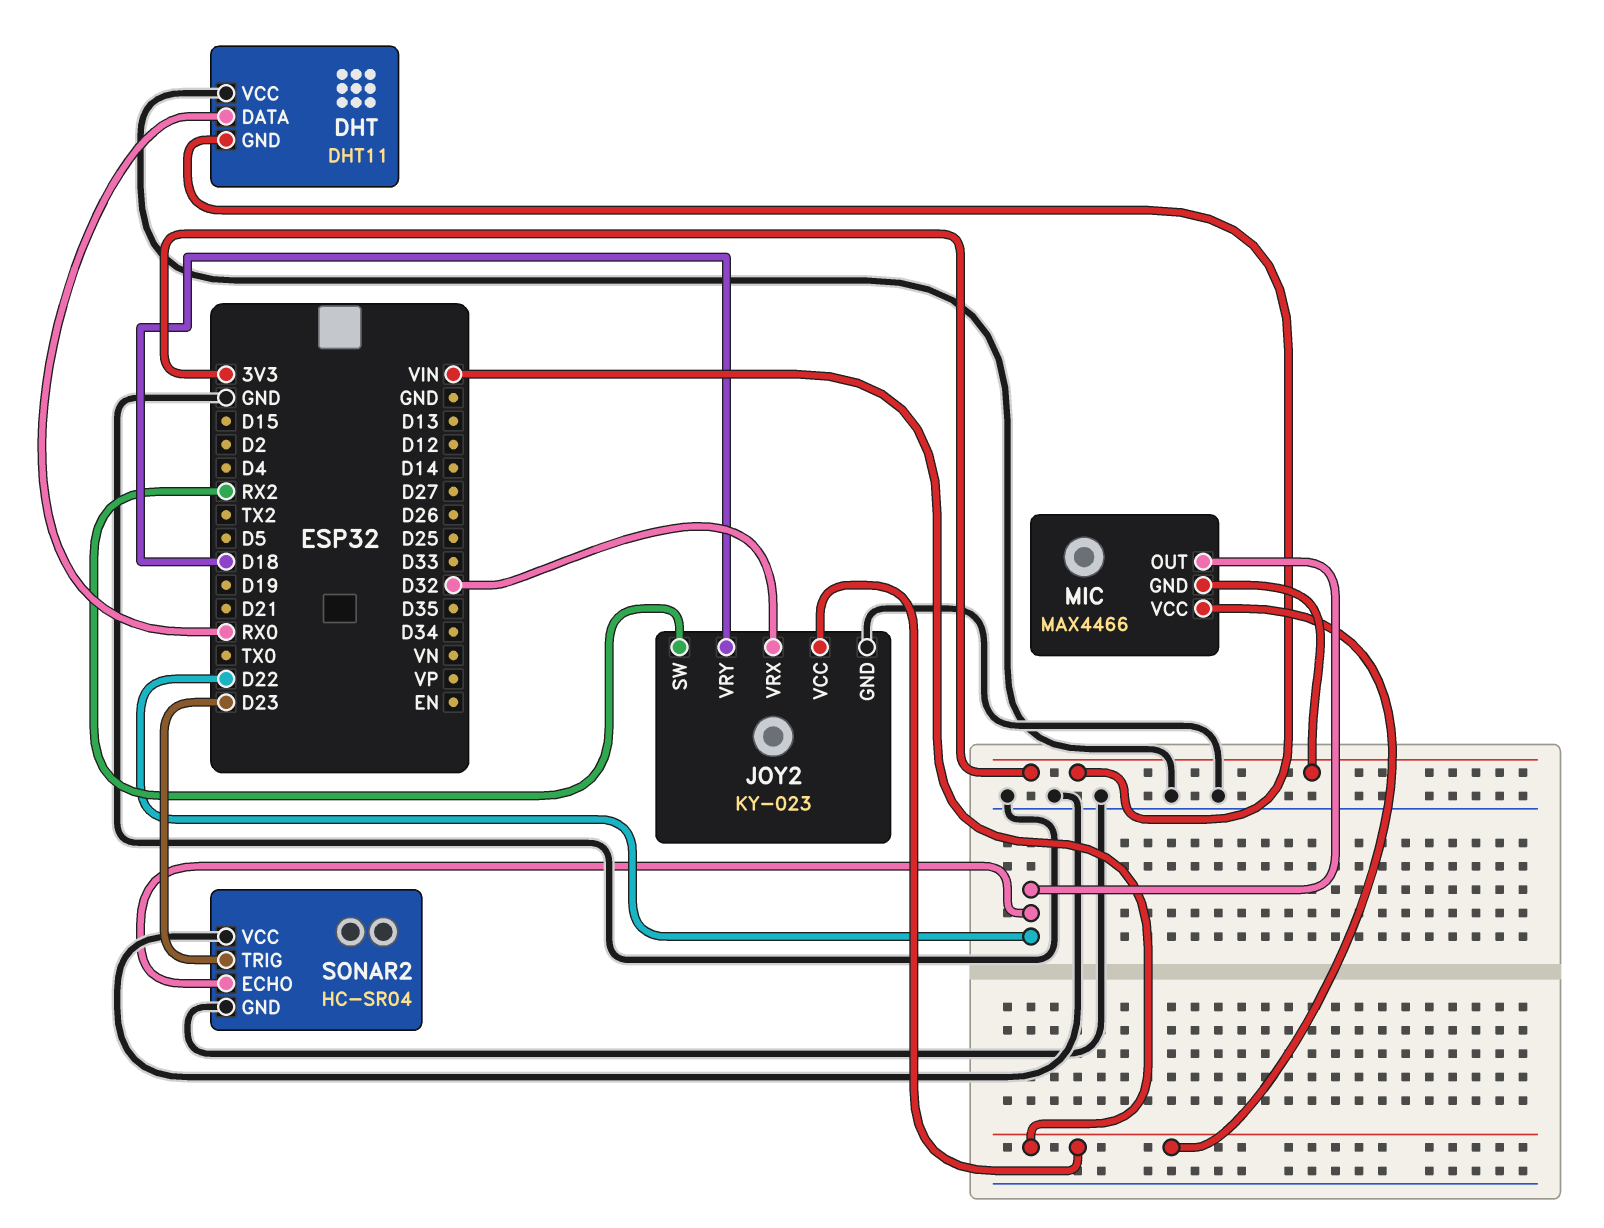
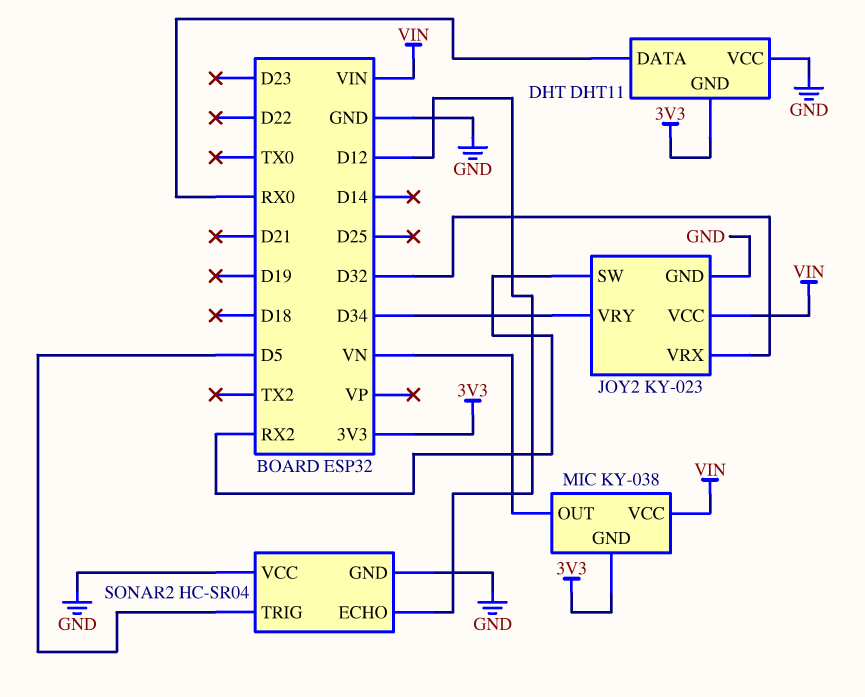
JOY2 pin VRY: D18 -> D34
MIC: MAX4466 -> KY-038
MIC pin OUT: D22 -> VN
SONAR2 pin ECHO: D22 -> D12
SONAR2 pin TRIG: D23 -> D5

